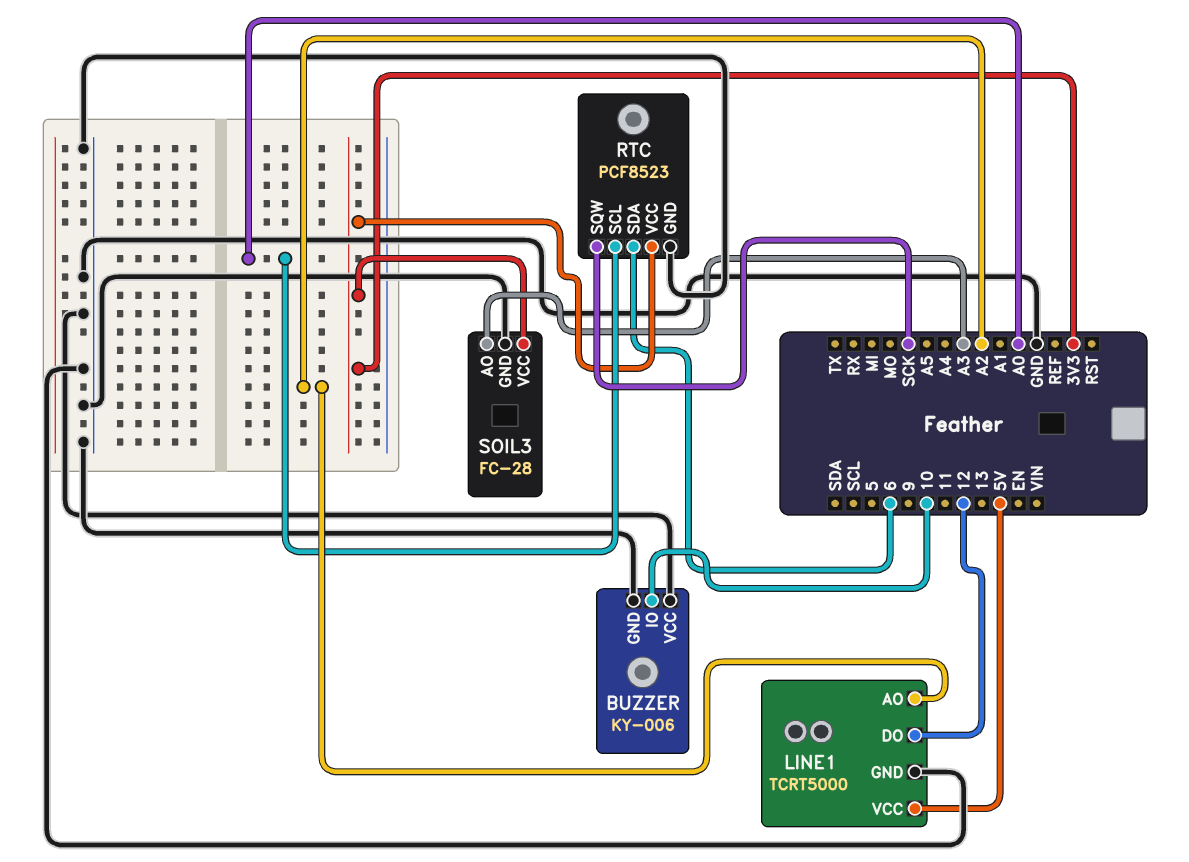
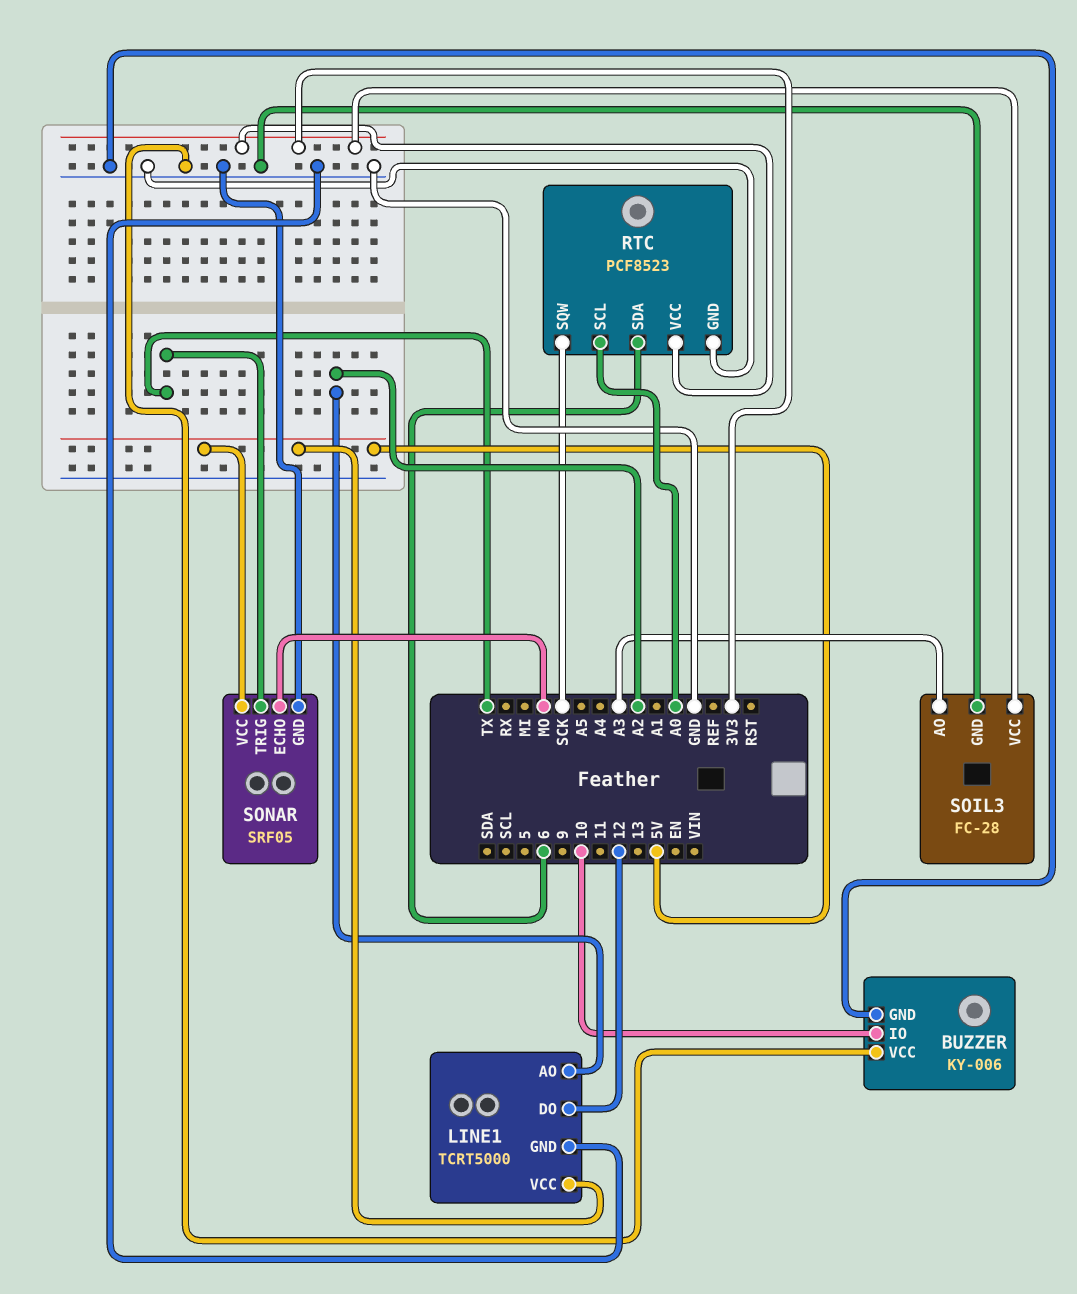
SONAR: none -> SRF05
SONAR pin ECHO: none -> MO
SONAR pin GND: none -> GND
SONAR pin TRIG: none -> TX
SONAR pin VCC: none -> 5V

